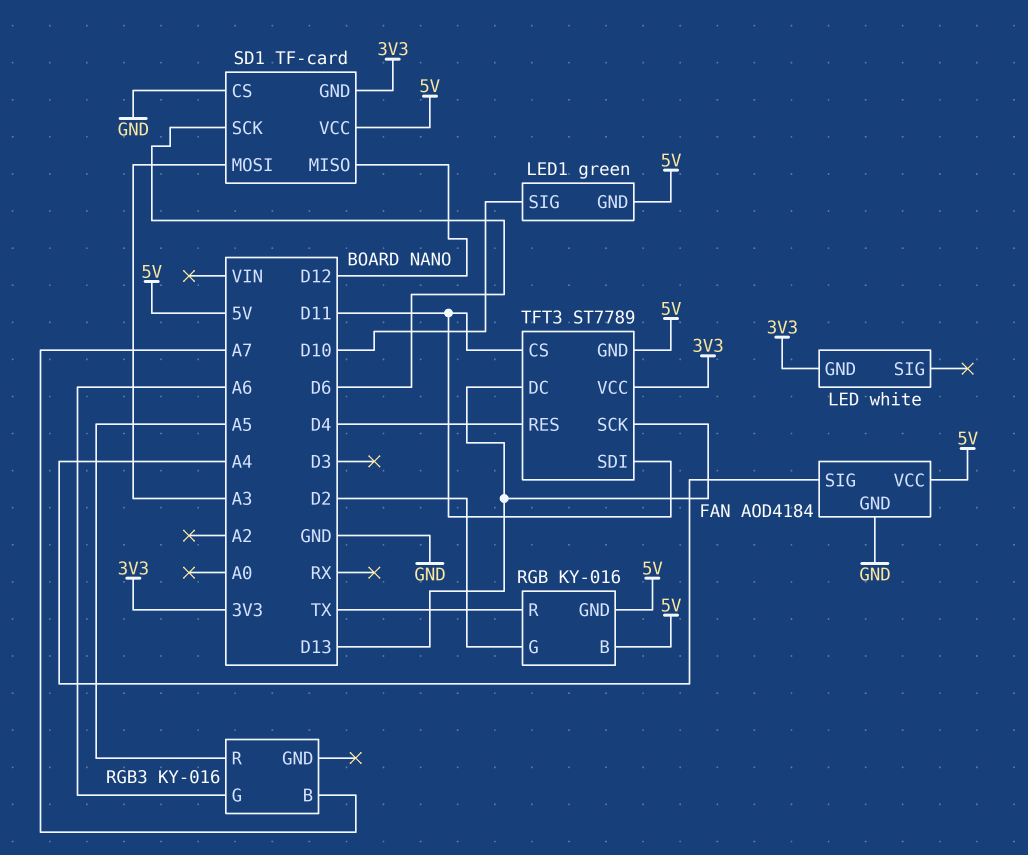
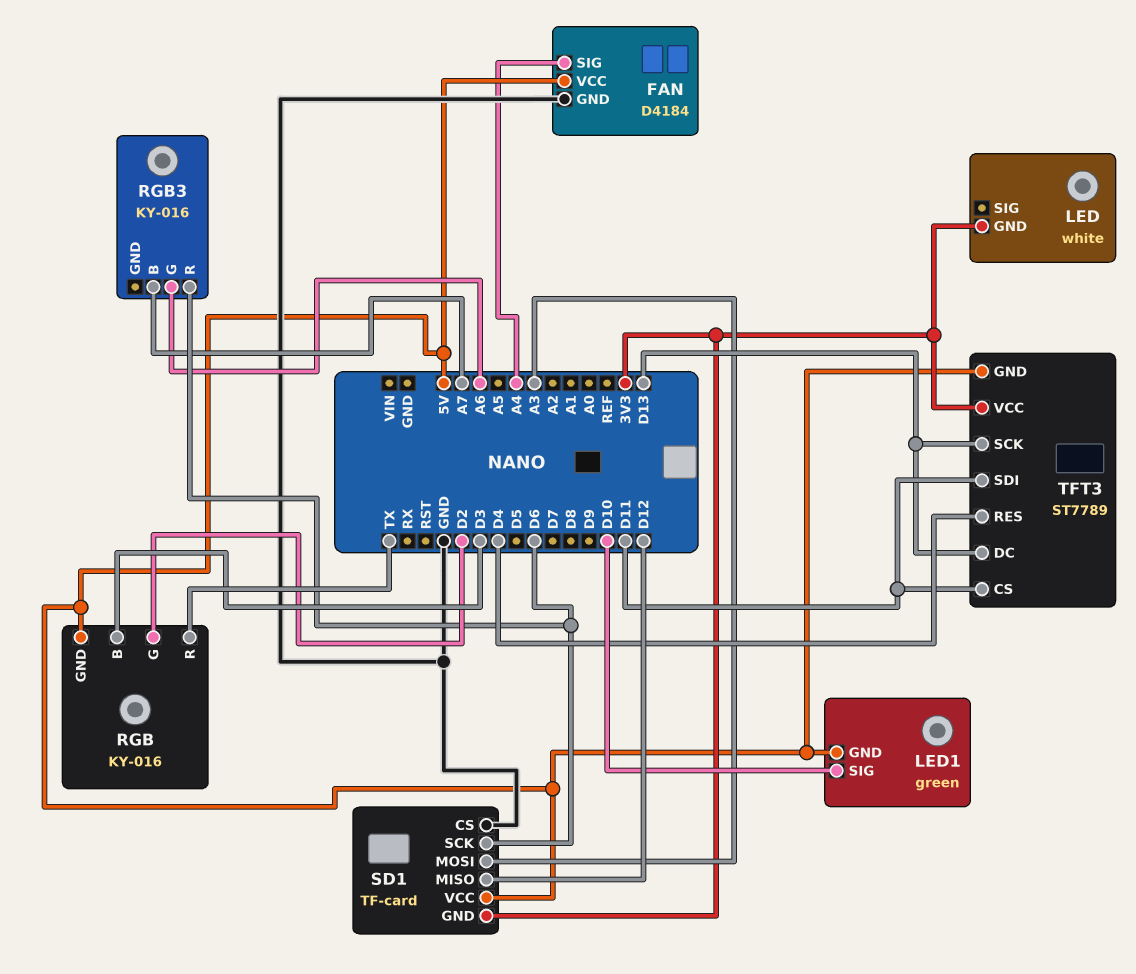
FAN: AOD4184 -> D4184
RGB pin B: 5V -> D3
RGB3 pin R: A5 -> D6

